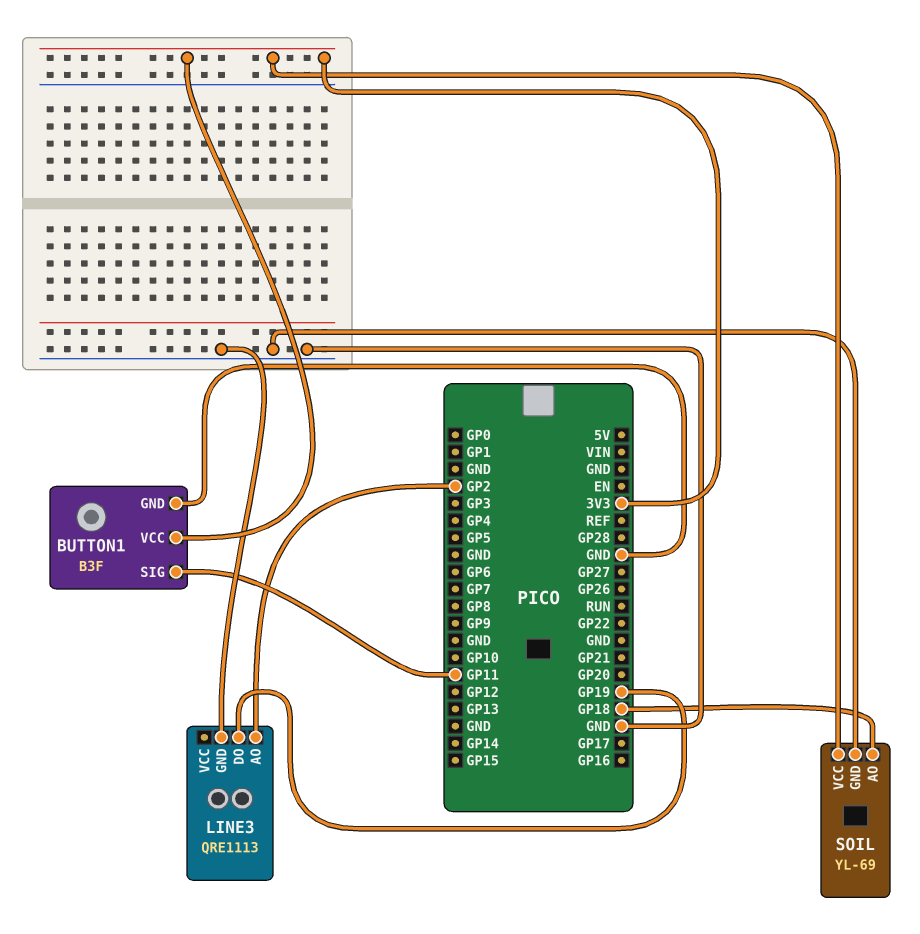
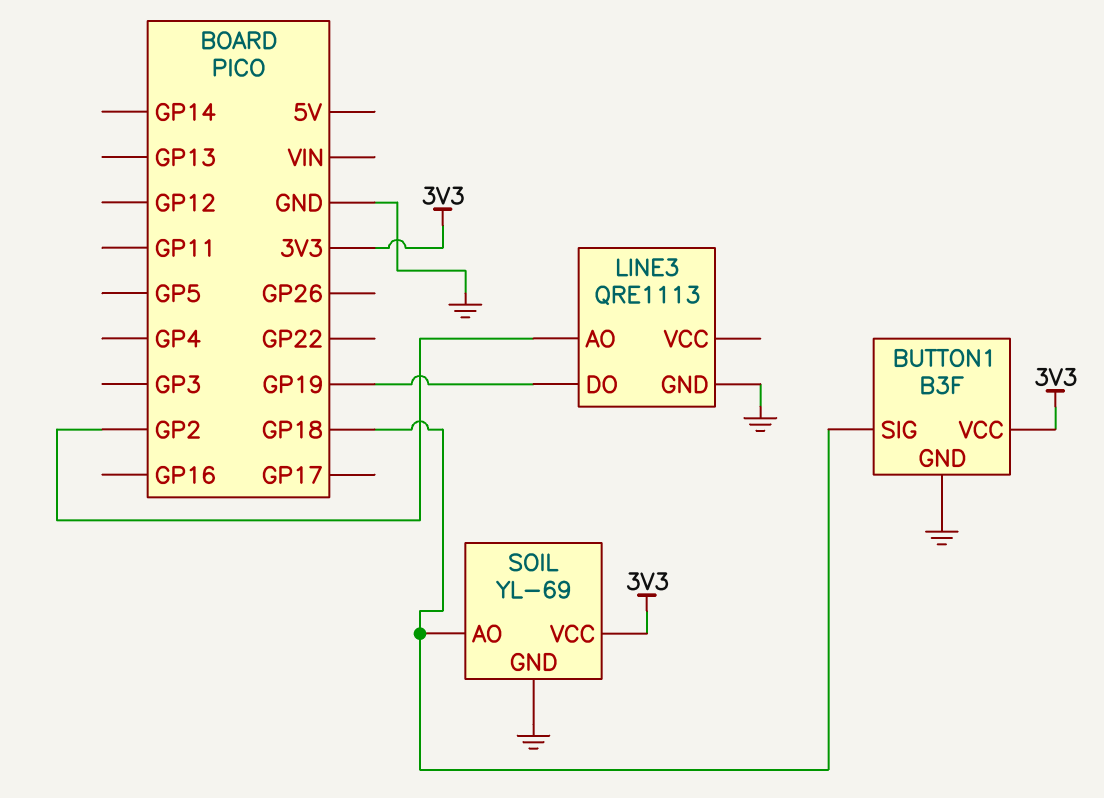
BUTTON1 pin SIG: GP11 -> GP18

